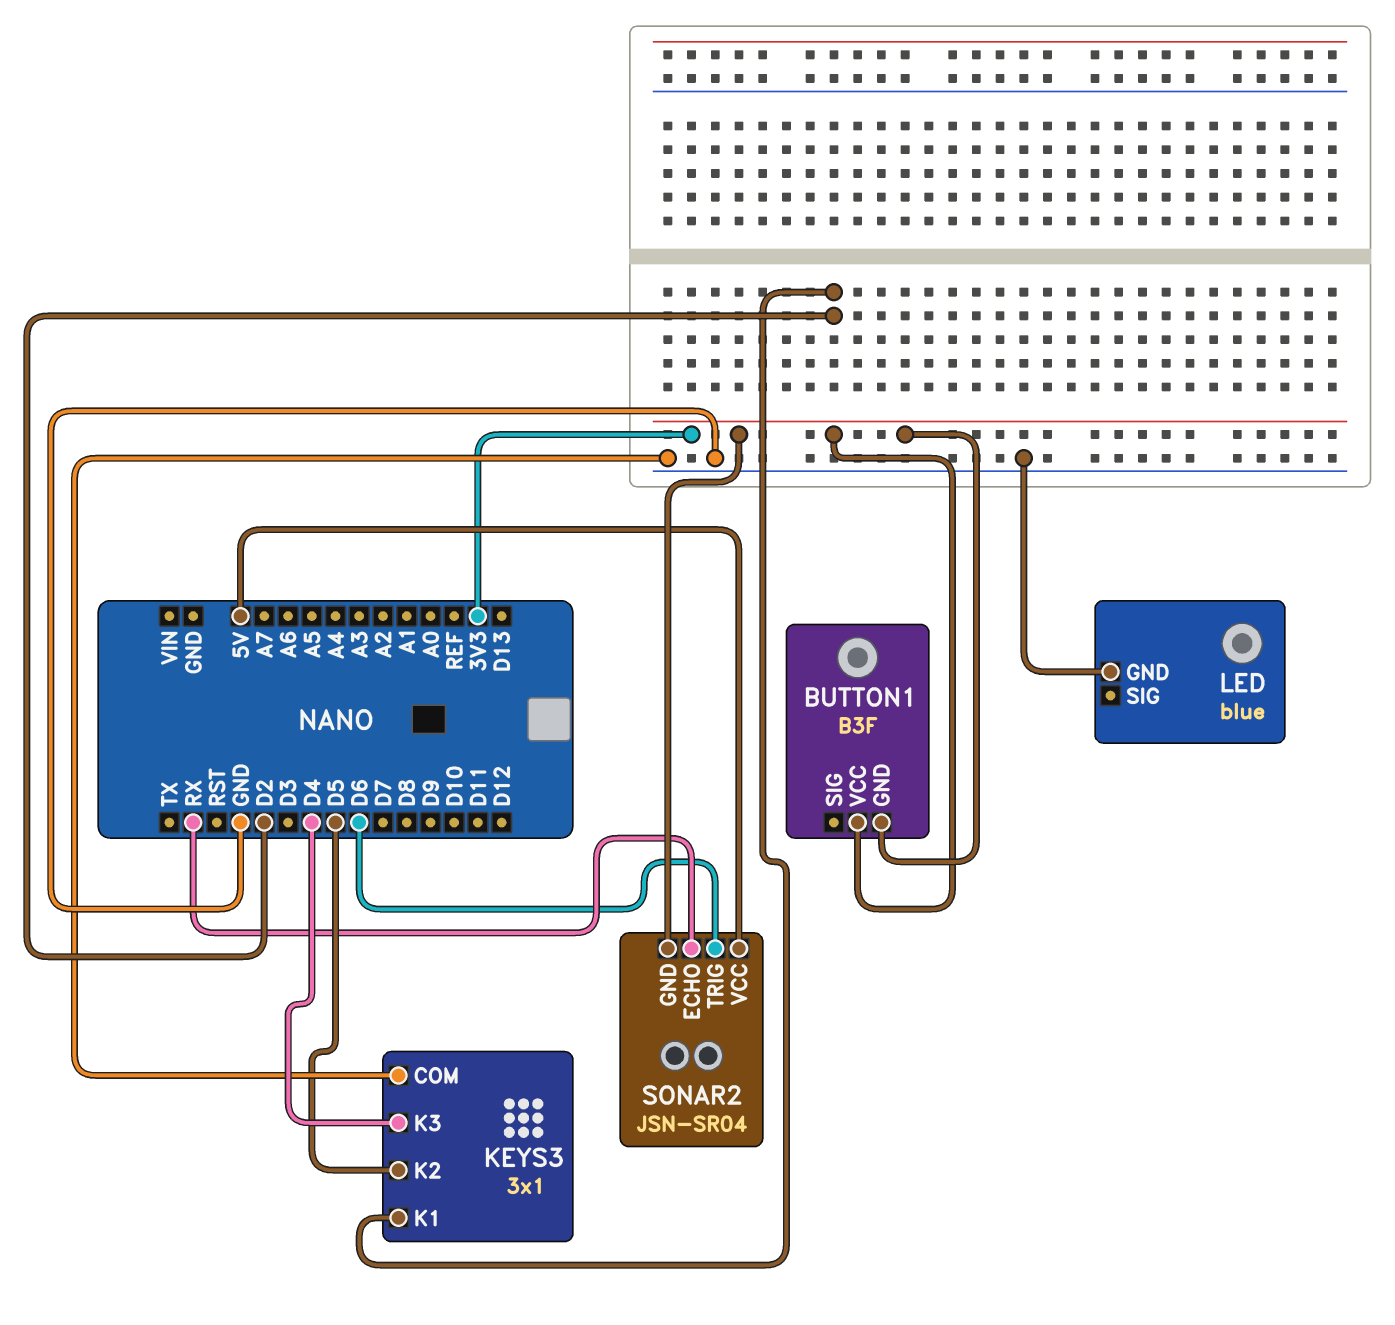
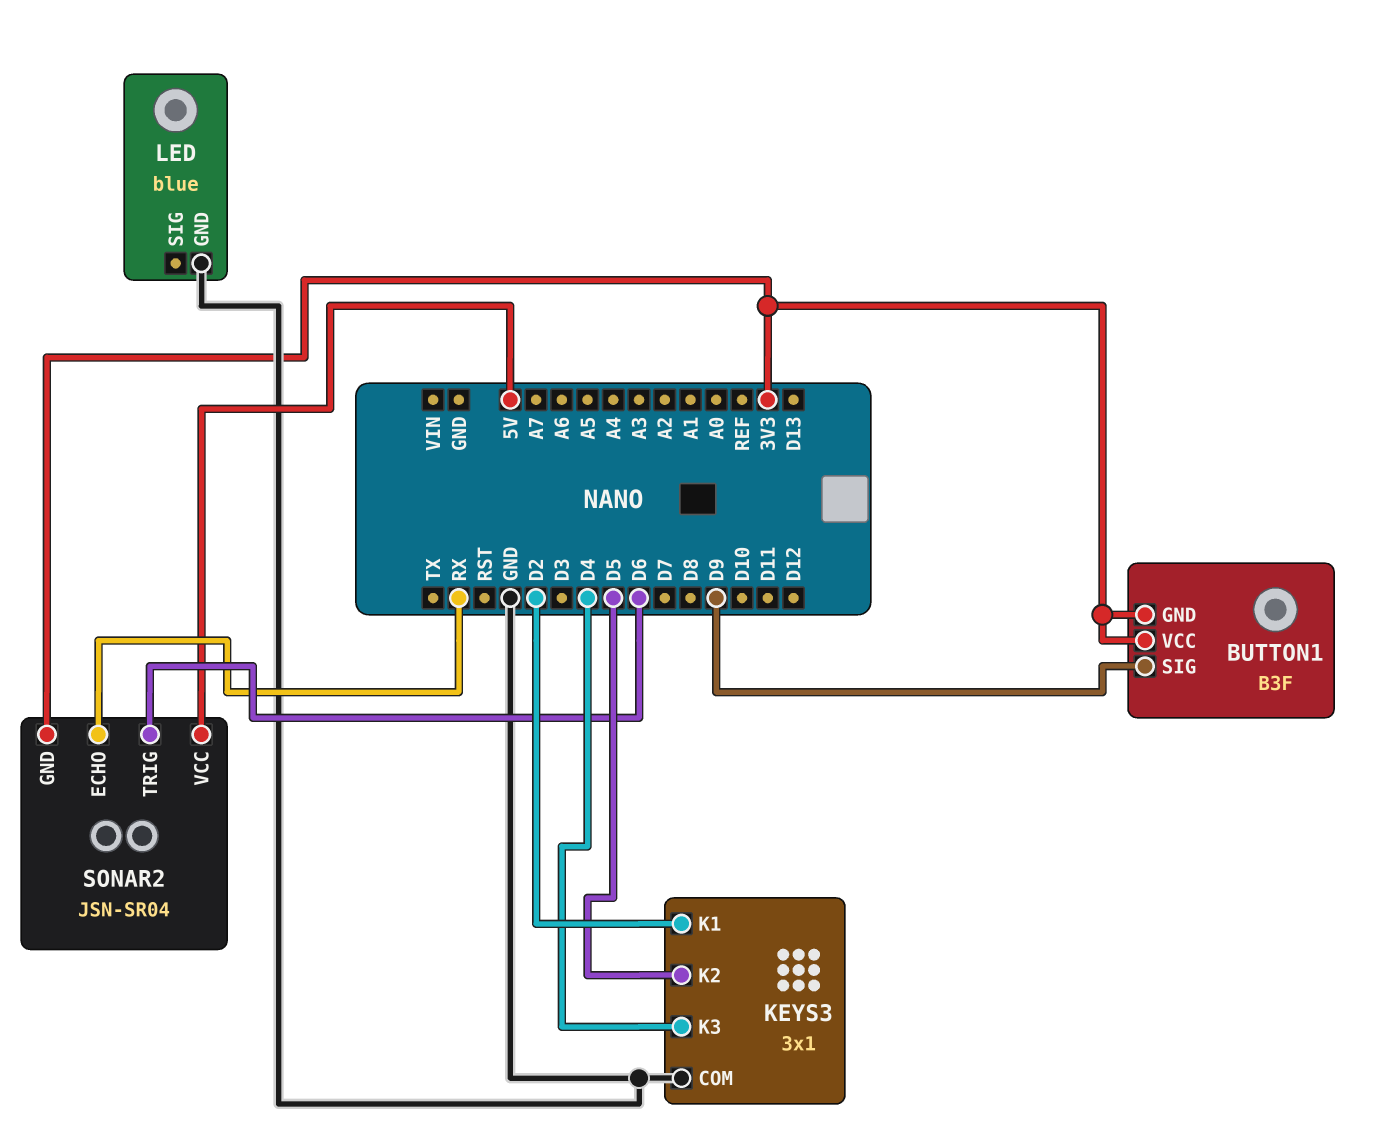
BUTTON1 pin SIG: none -> D9

